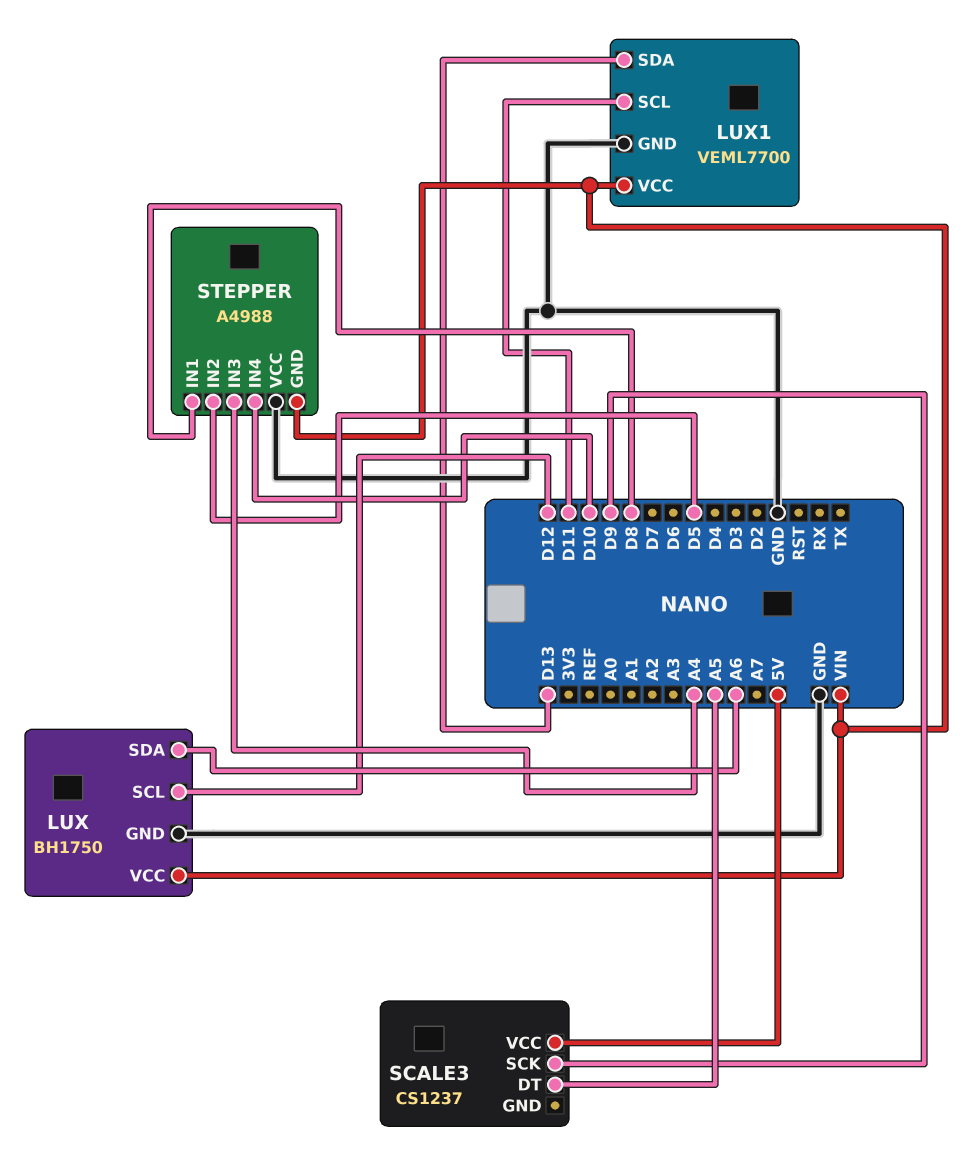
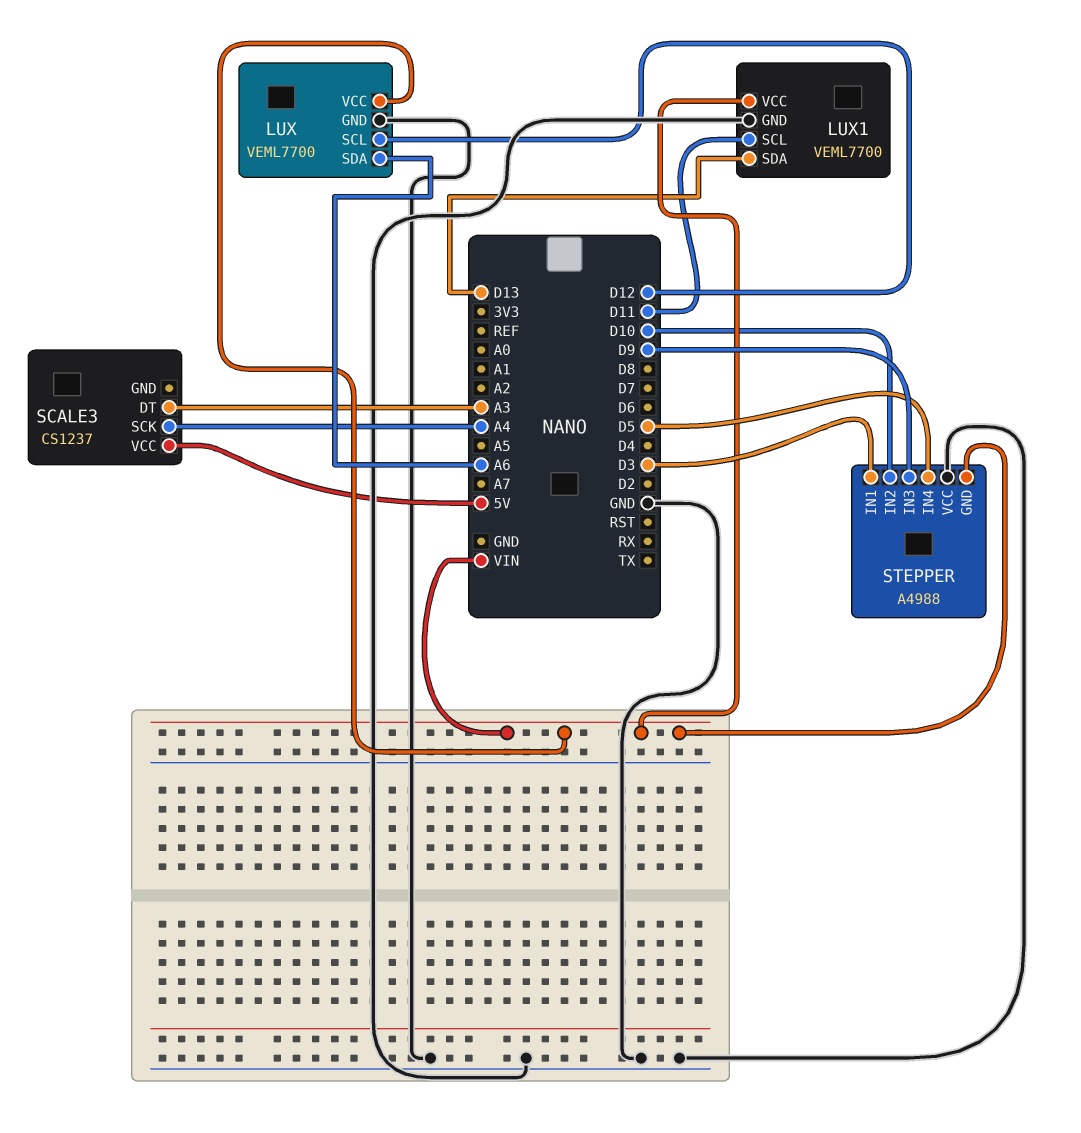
LUX: BH1750 -> VEML7700
SCALE3 pin DT: A5 -> A3
SCALE3 pin SCK: D9 -> A4
STEPPER pin IN1: D8 -> D3
STEPPER pin IN2: D5 -> D10
STEPPER pin IN3: A4 -> D9
STEPPER pin IN4: D10 -> D5

